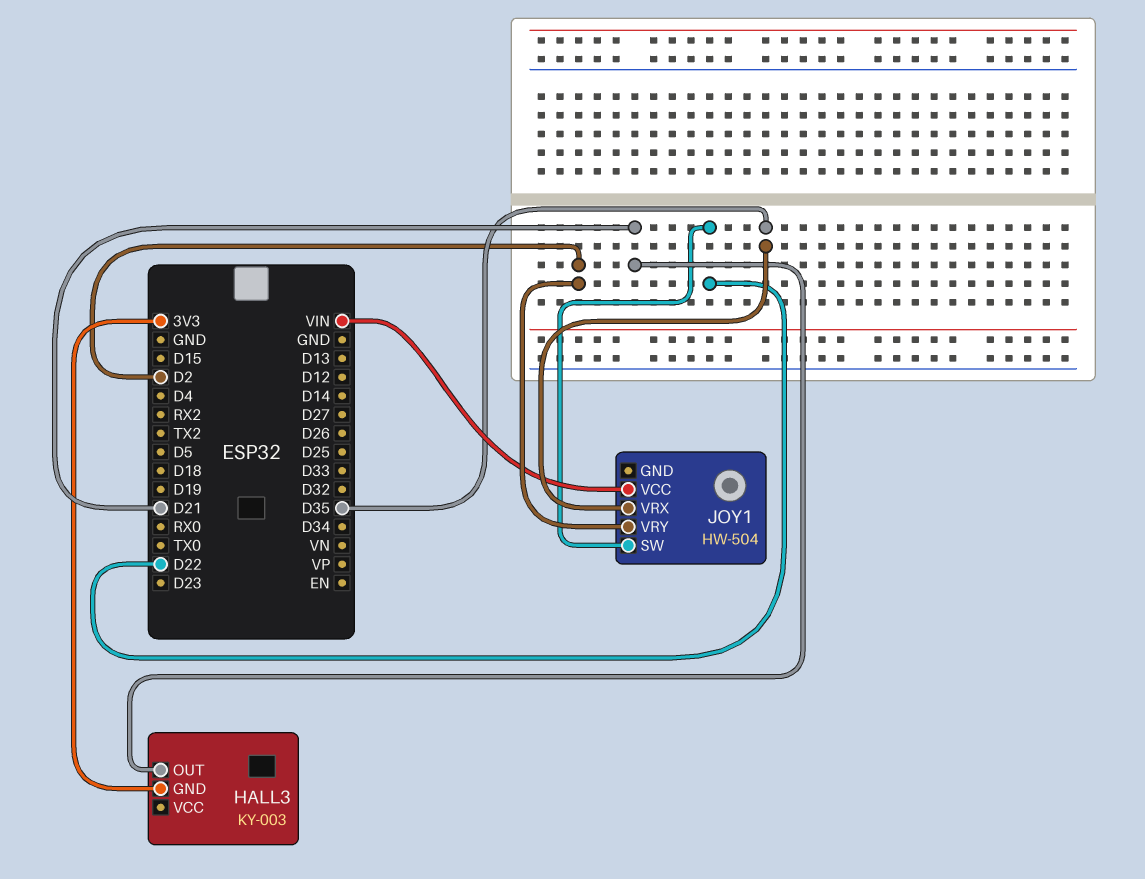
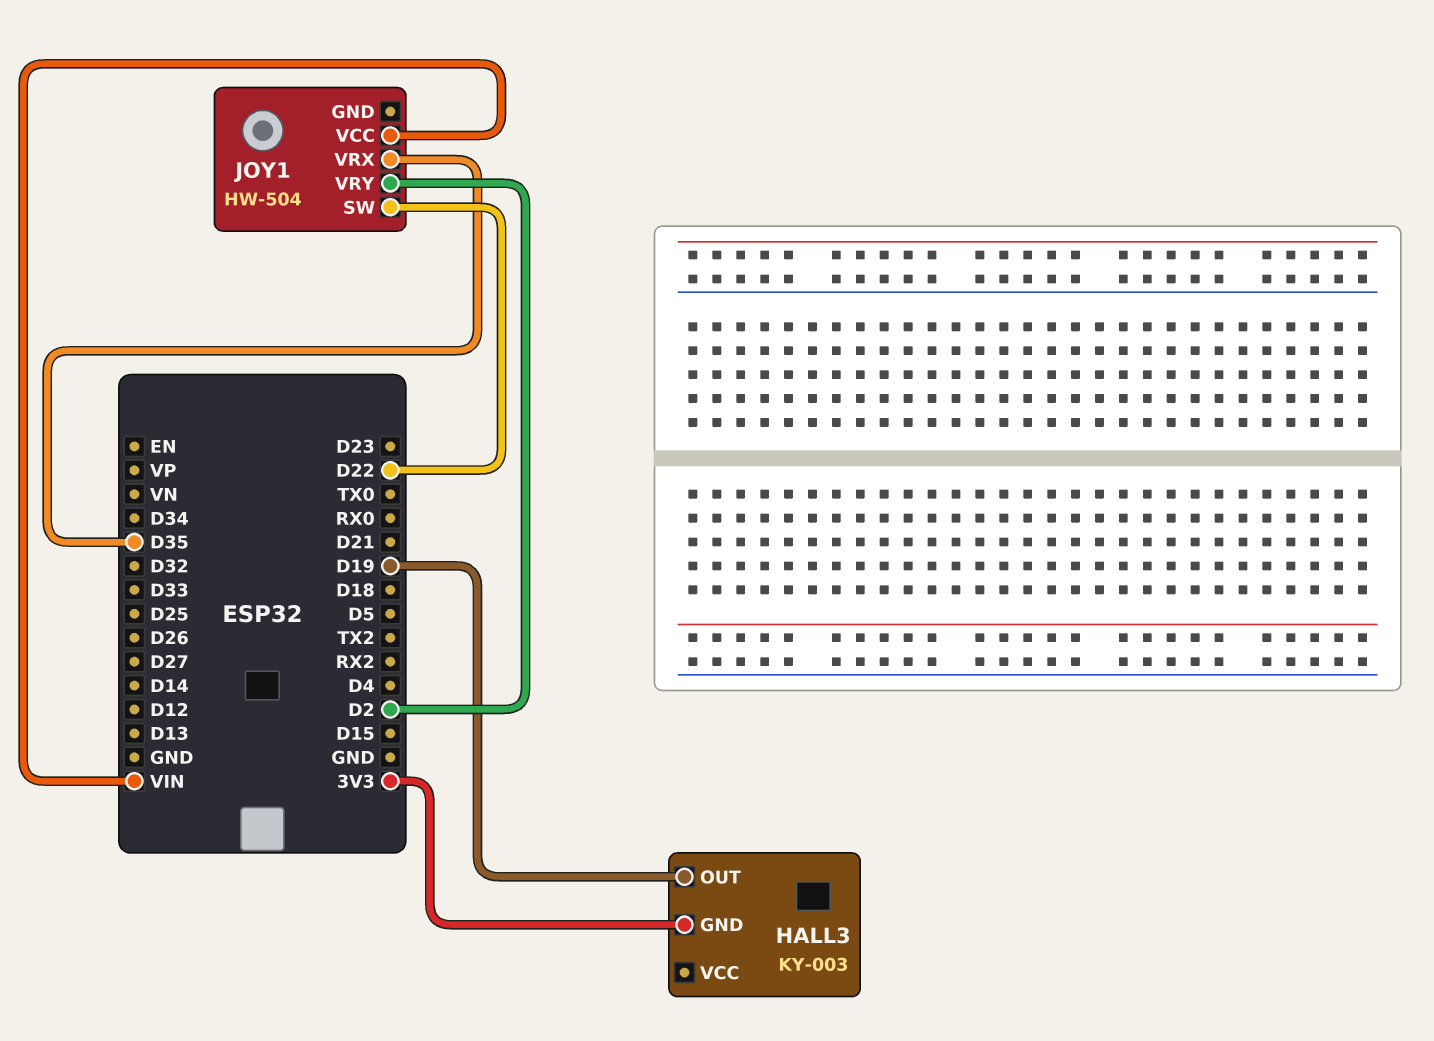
HALL3 pin OUT: D21 -> D19

